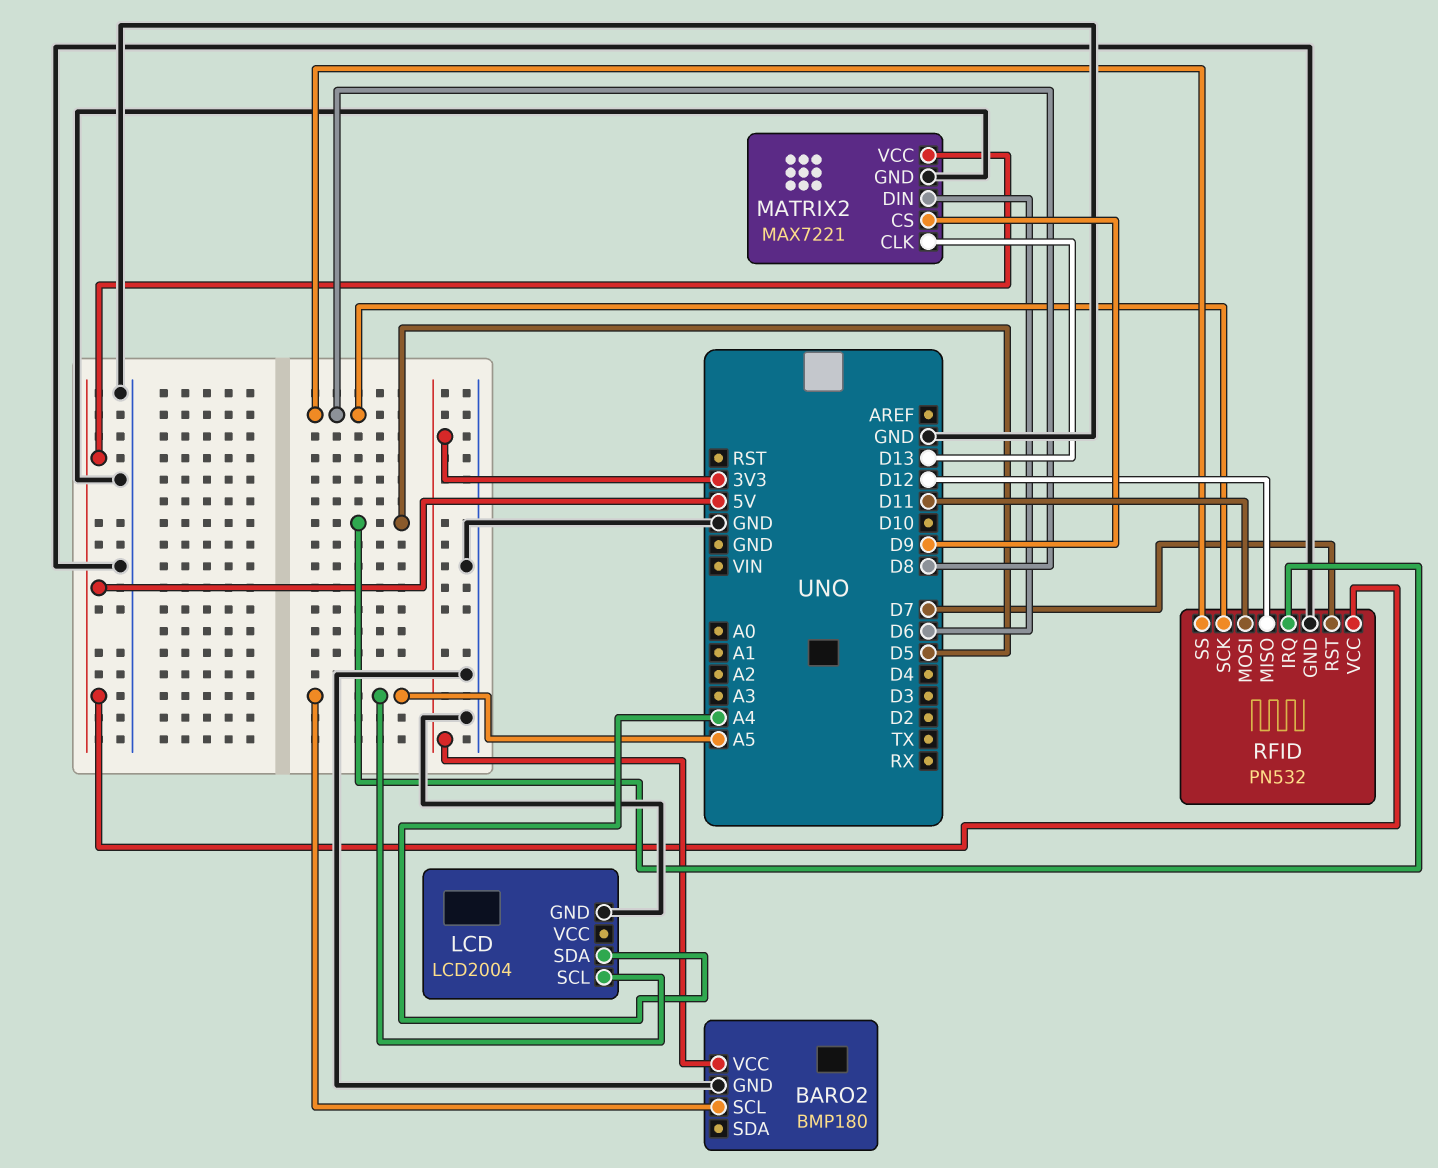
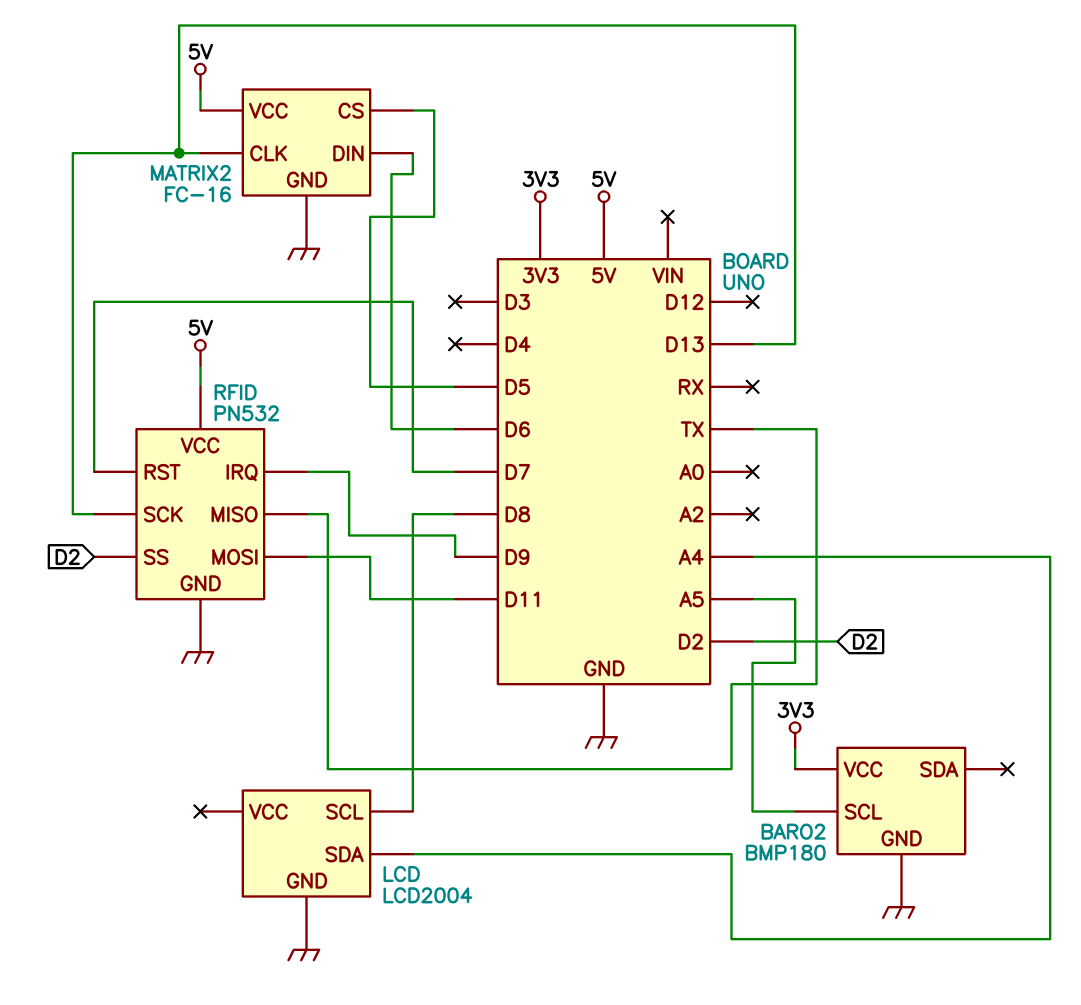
LCD pin SCL: A5 -> D8
MATRIX2: MAX7221 -> FC-16
MATRIX2 pin CS: D9 -> D5
RFID pin IRQ: D5 -> D9
RFID pin MISO: D12 -> TX
RFID pin SCK: D8 -> D13
RFID pin SS: D8 -> D2

